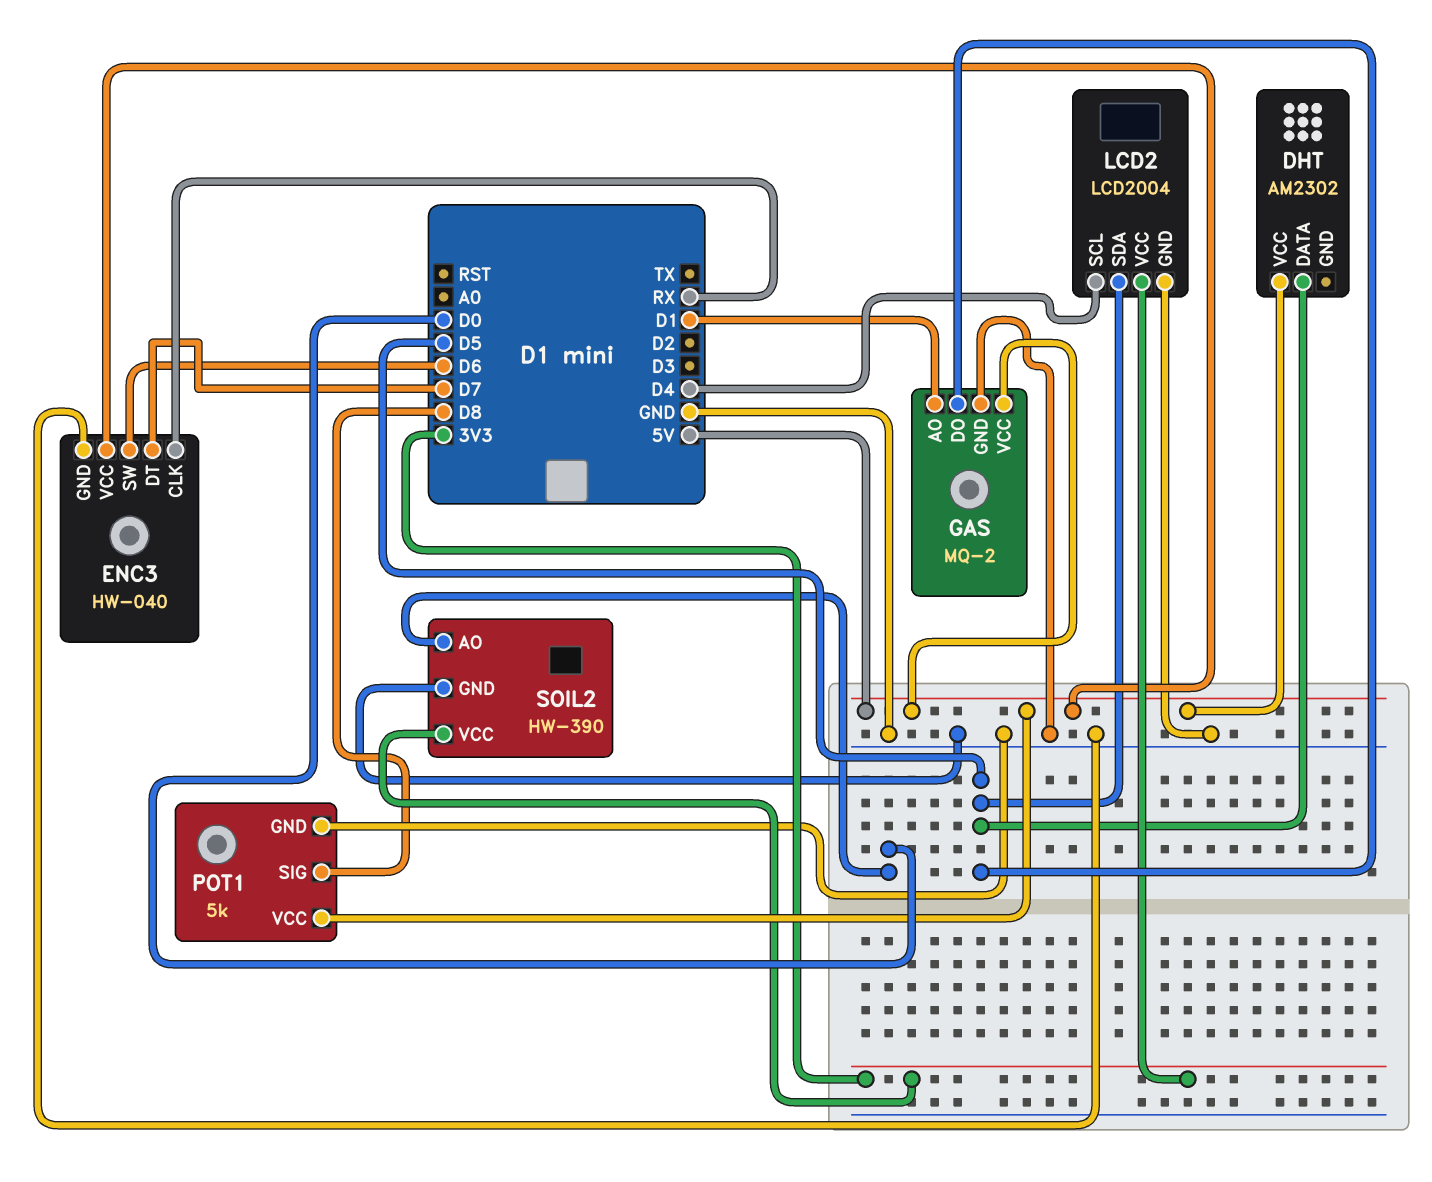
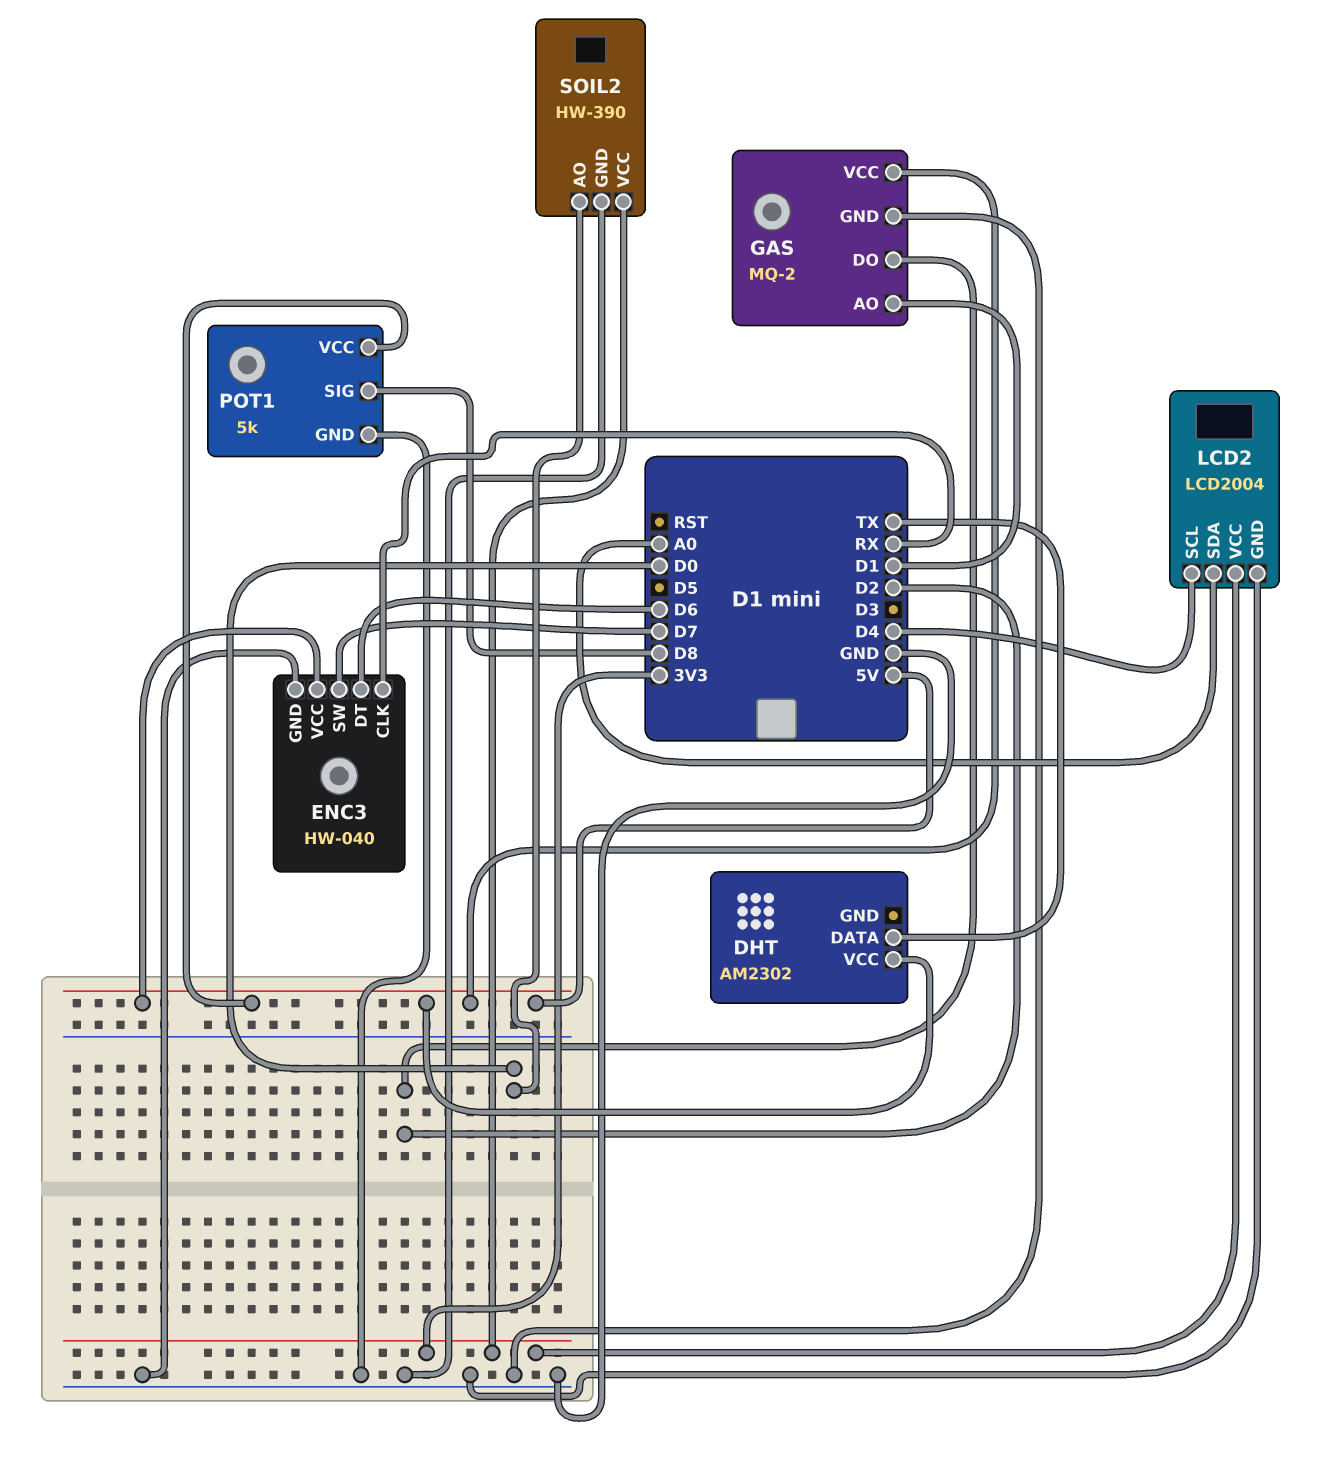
DHT pin DATA: D5 -> TX
ENC3 pin DT: D7 -> D6
ENC3 pin SW: D6 -> D7
GAS pin DO: D5 -> D2
LCD2 pin SDA: D5 -> A0

